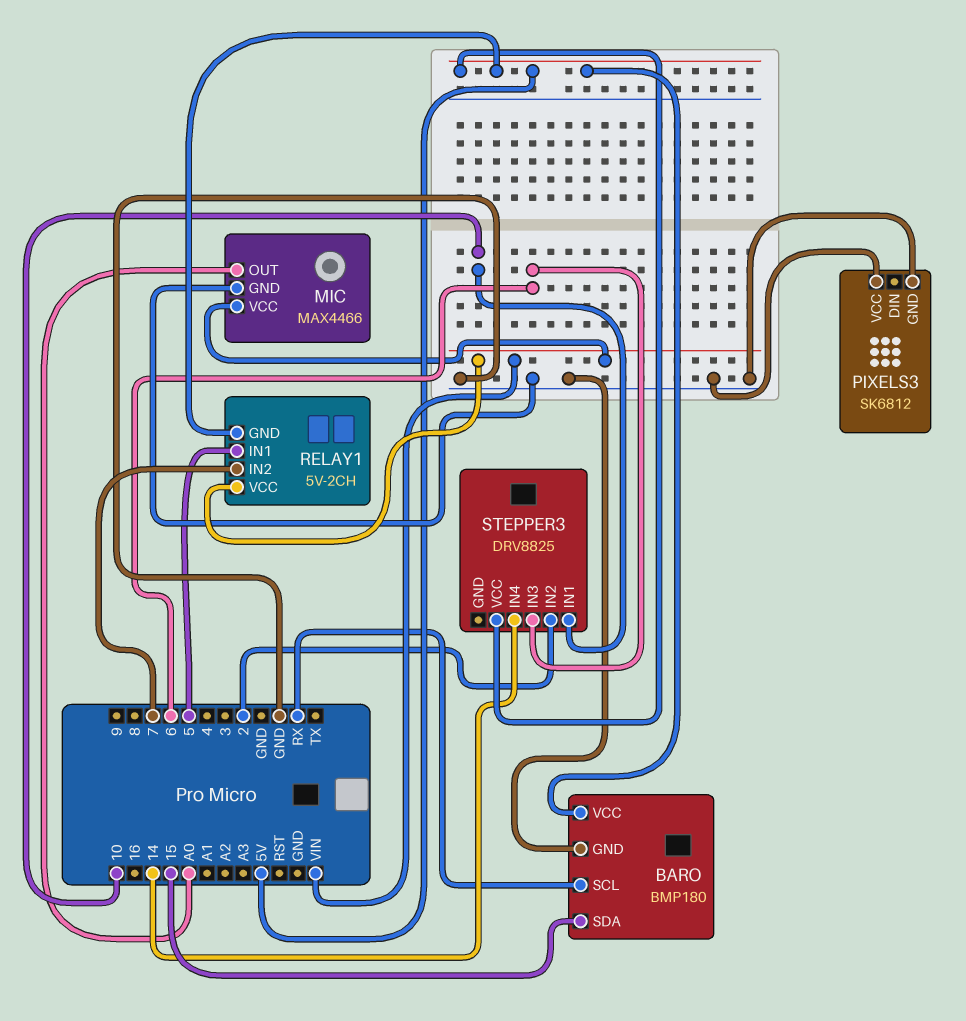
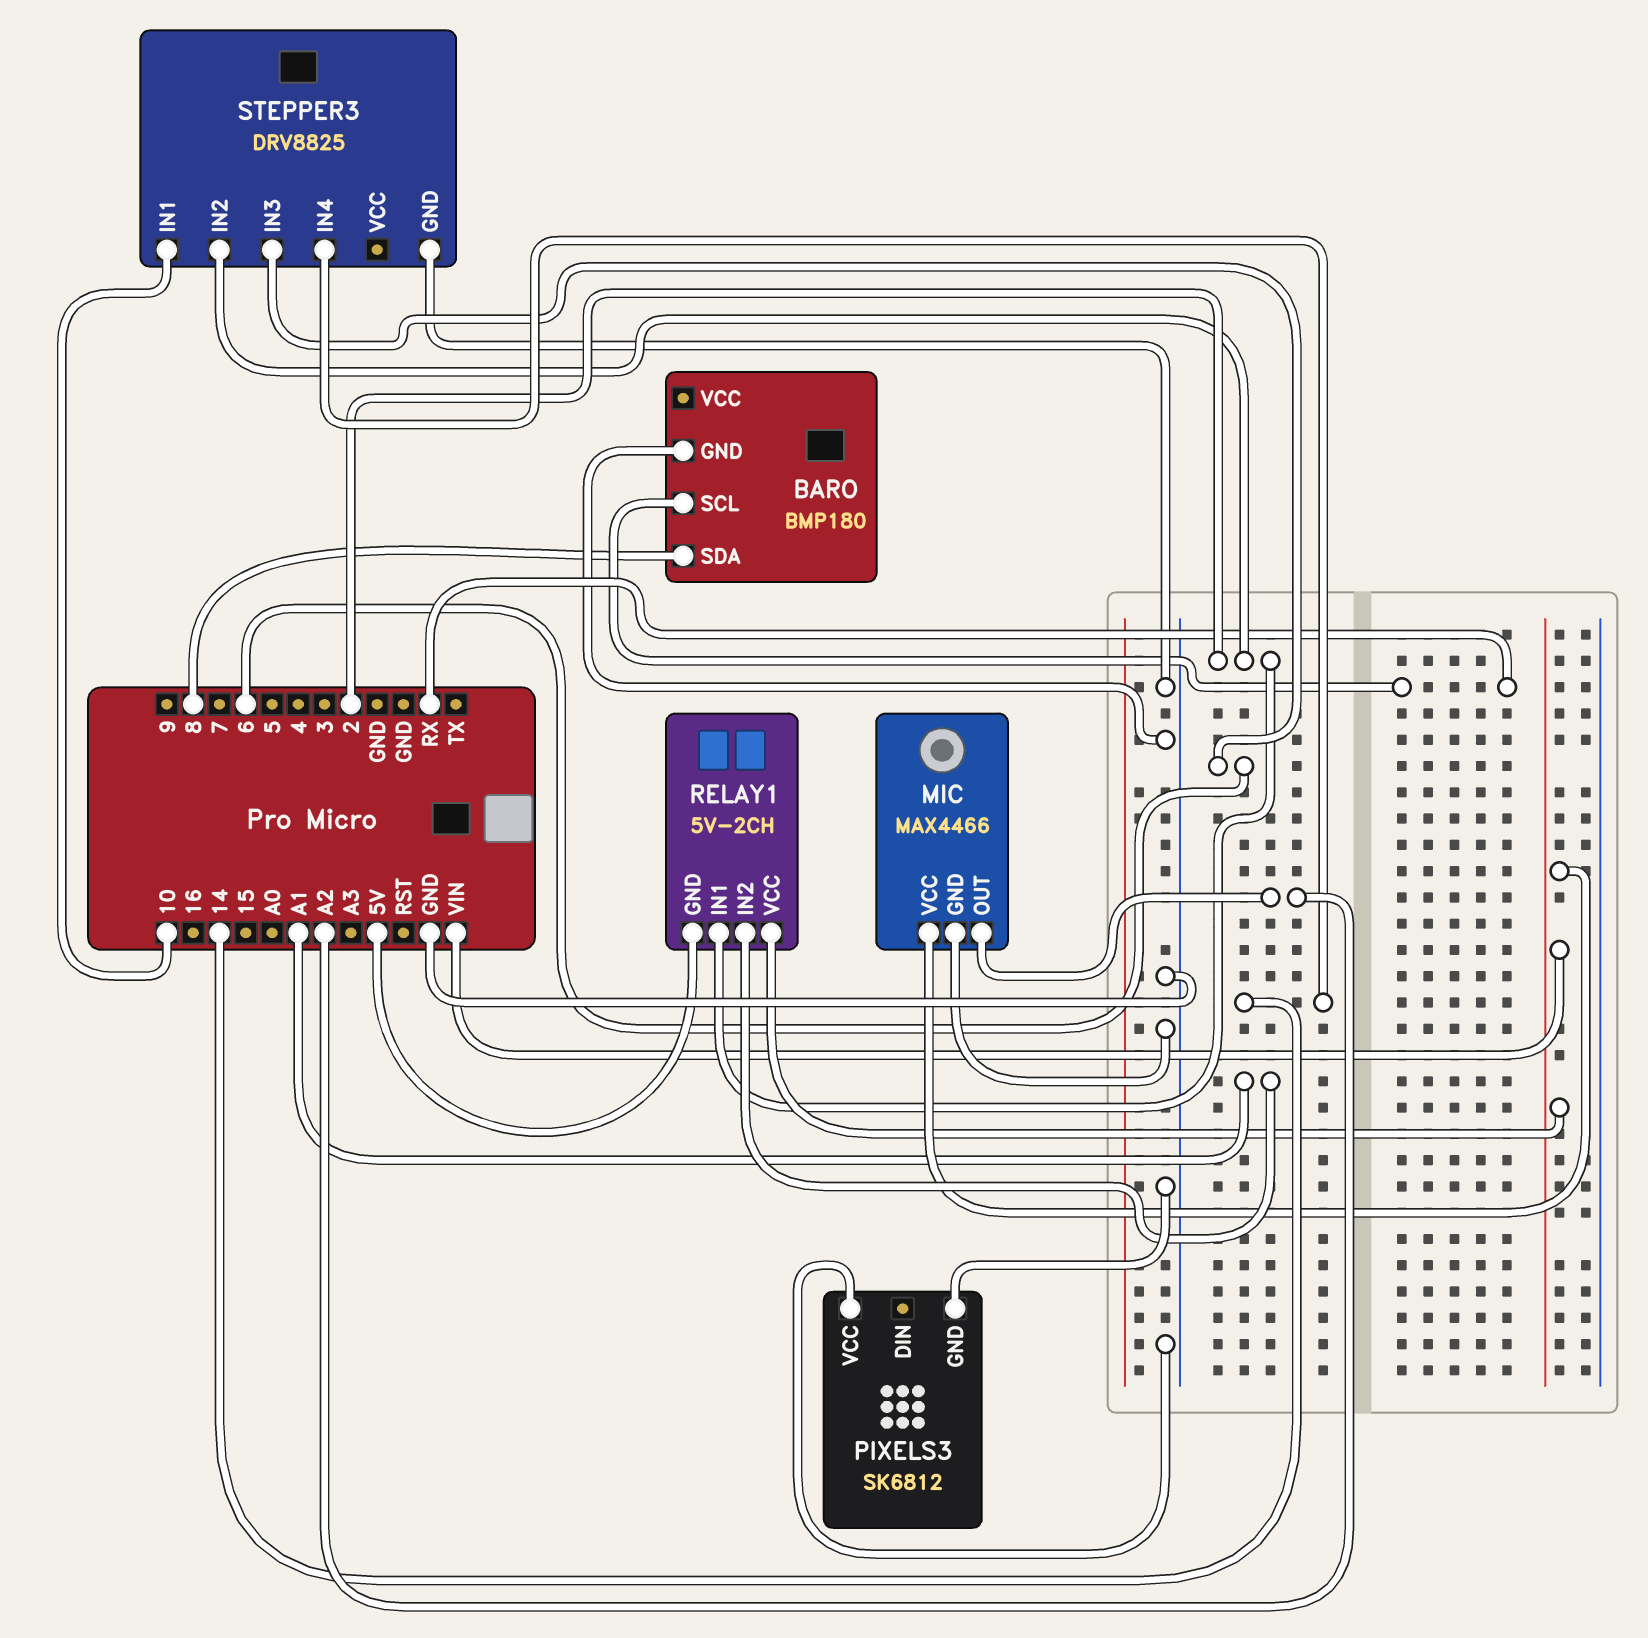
BARO pin SDA: 15 -> 8
BARO pin VCC: 5V -> none
MIC pin OUT: A0 -> A2
RELAY1 pin IN1: 5 -> 2
RELAY1 pin IN2: 7 -> A1
STEPPER3 pin GND: none -> GND
STEPPER3 pin VCC: 5V -> none

